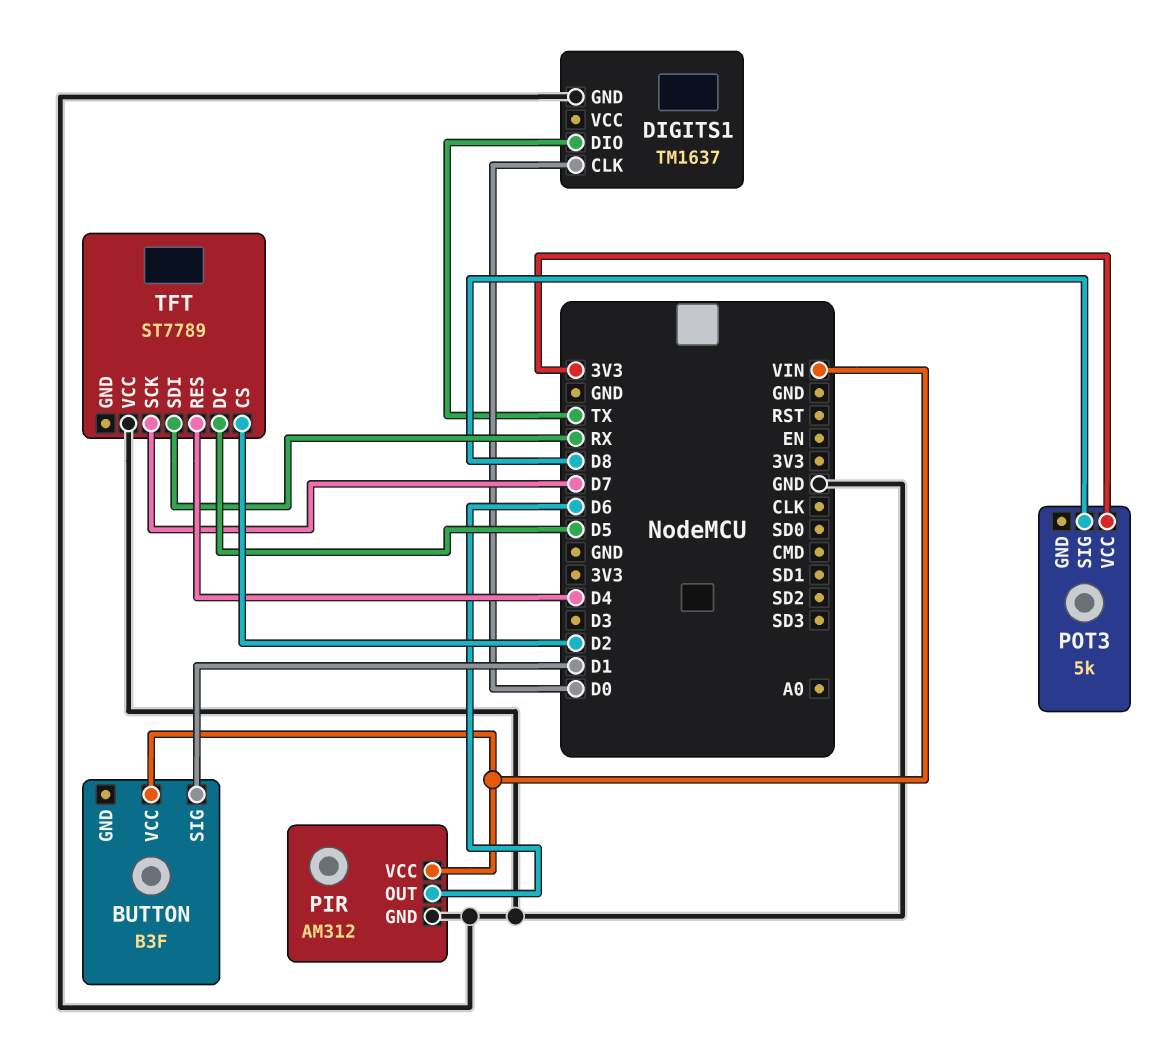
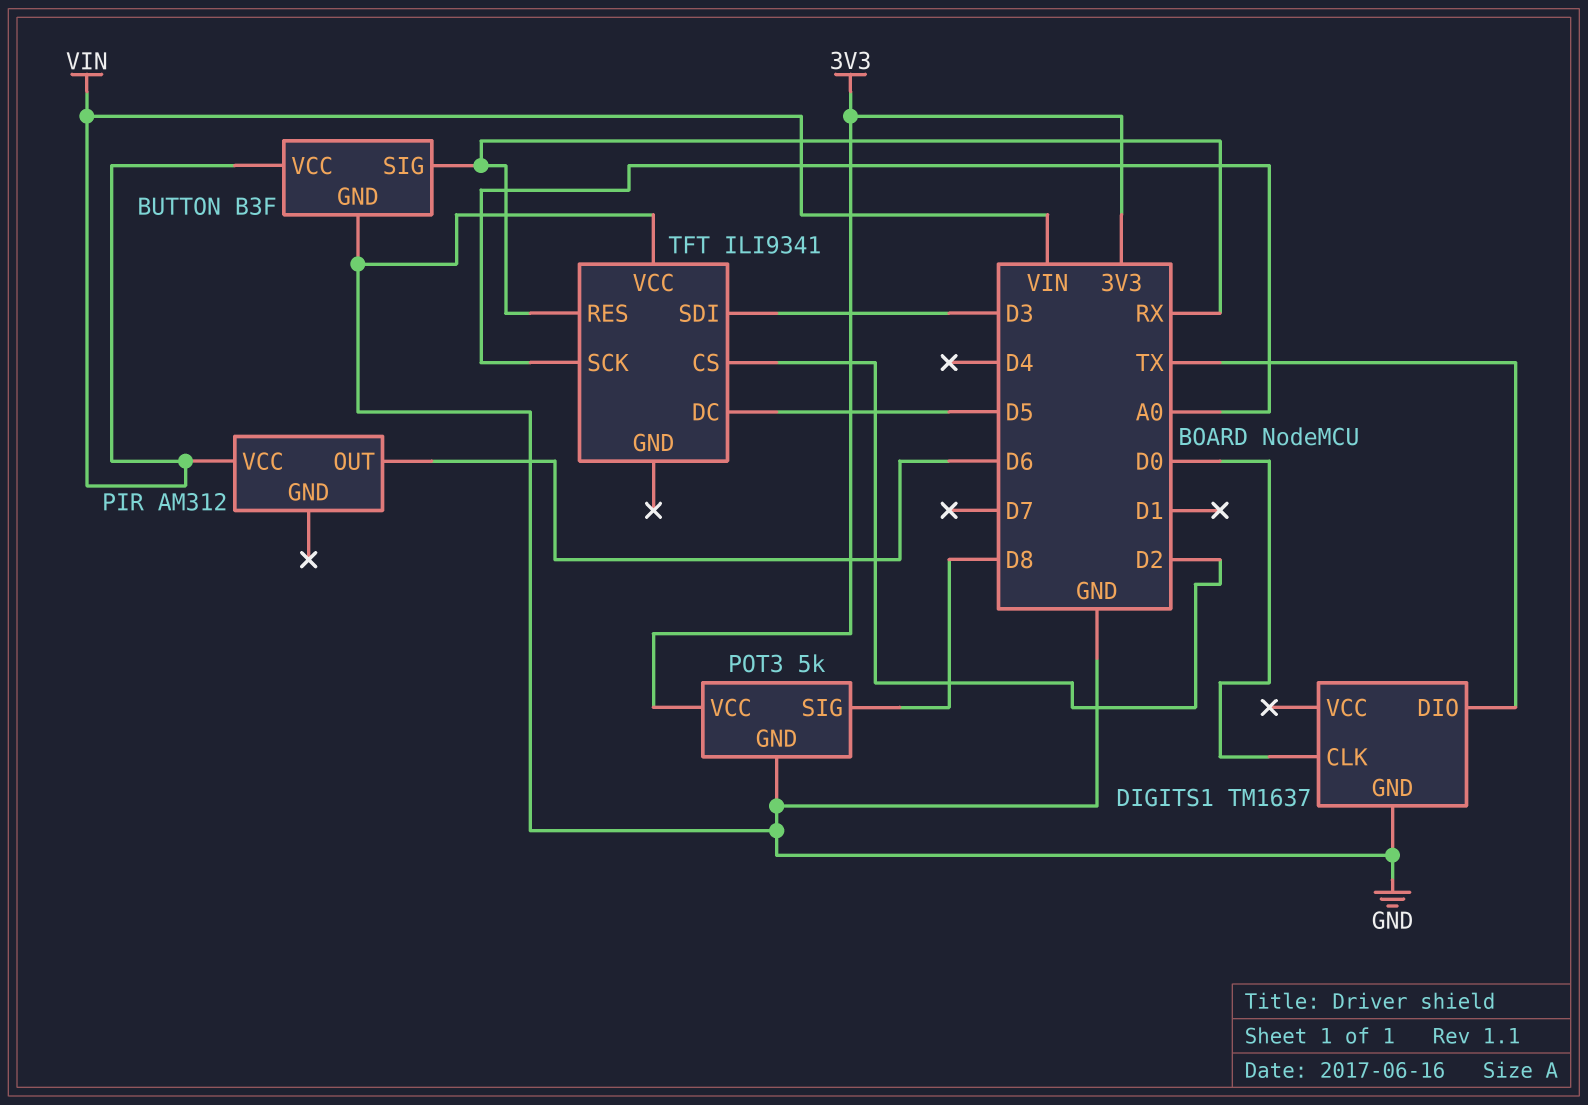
BUTTON pin GND: none -> GND
BUTTON pin SIG: D1 -> RX
PIR pin GND: GND -> none
POT3 pin GND: none -> GND
TFT: ST7789 -> ILI9341
TFT pin RES: D4 -> RX
TFT pin SCK: D7 -> A0
TFT pin SDI: RX -> D3

